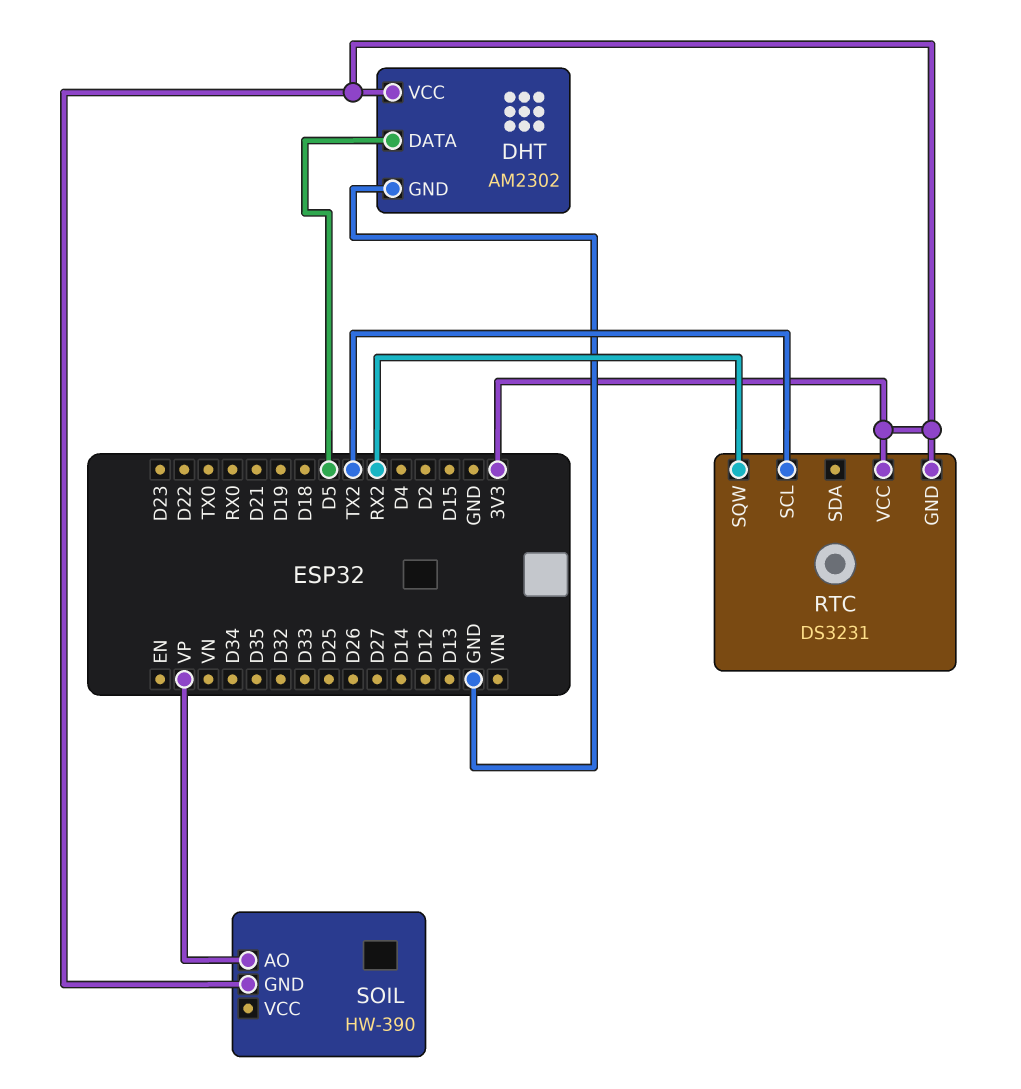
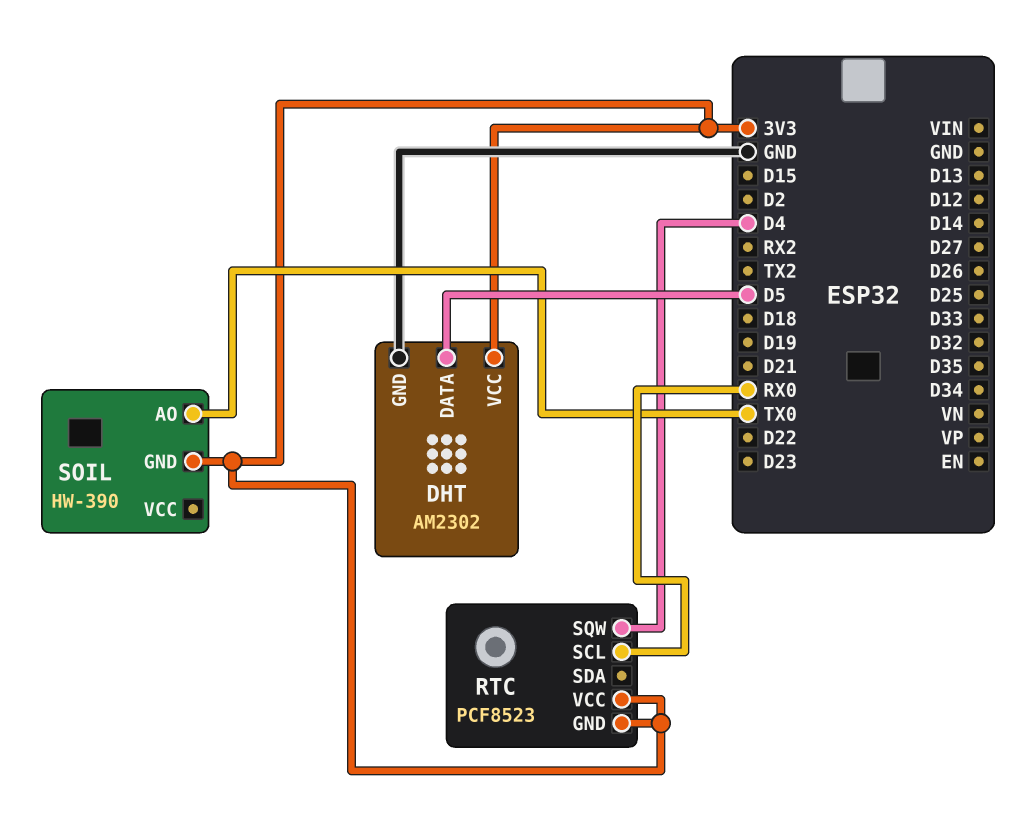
RTC: DS3231 -> PCF8523
RTC pin SCL: TX2 -> RX0
RTC pin SQW: RX2 -> D4
SOIL pin AO: VP -> TX0

